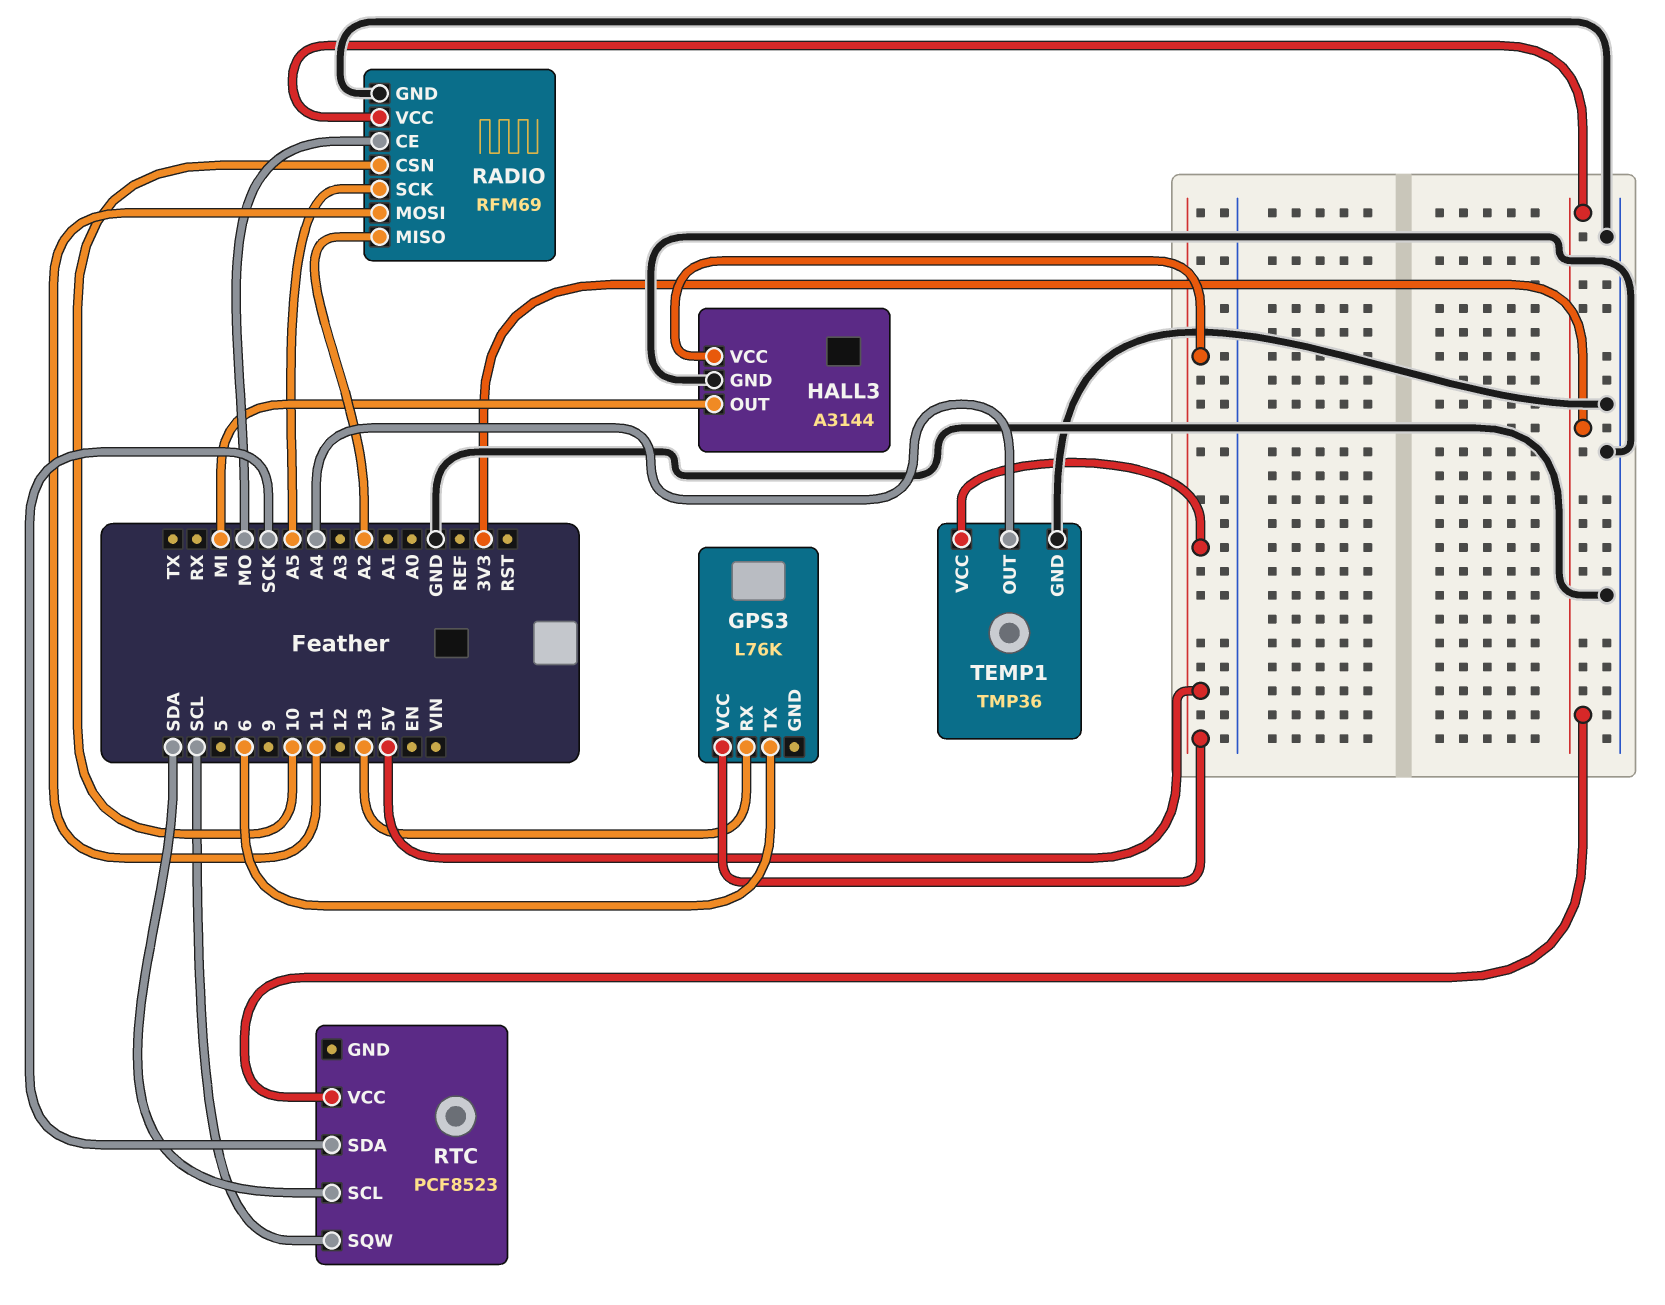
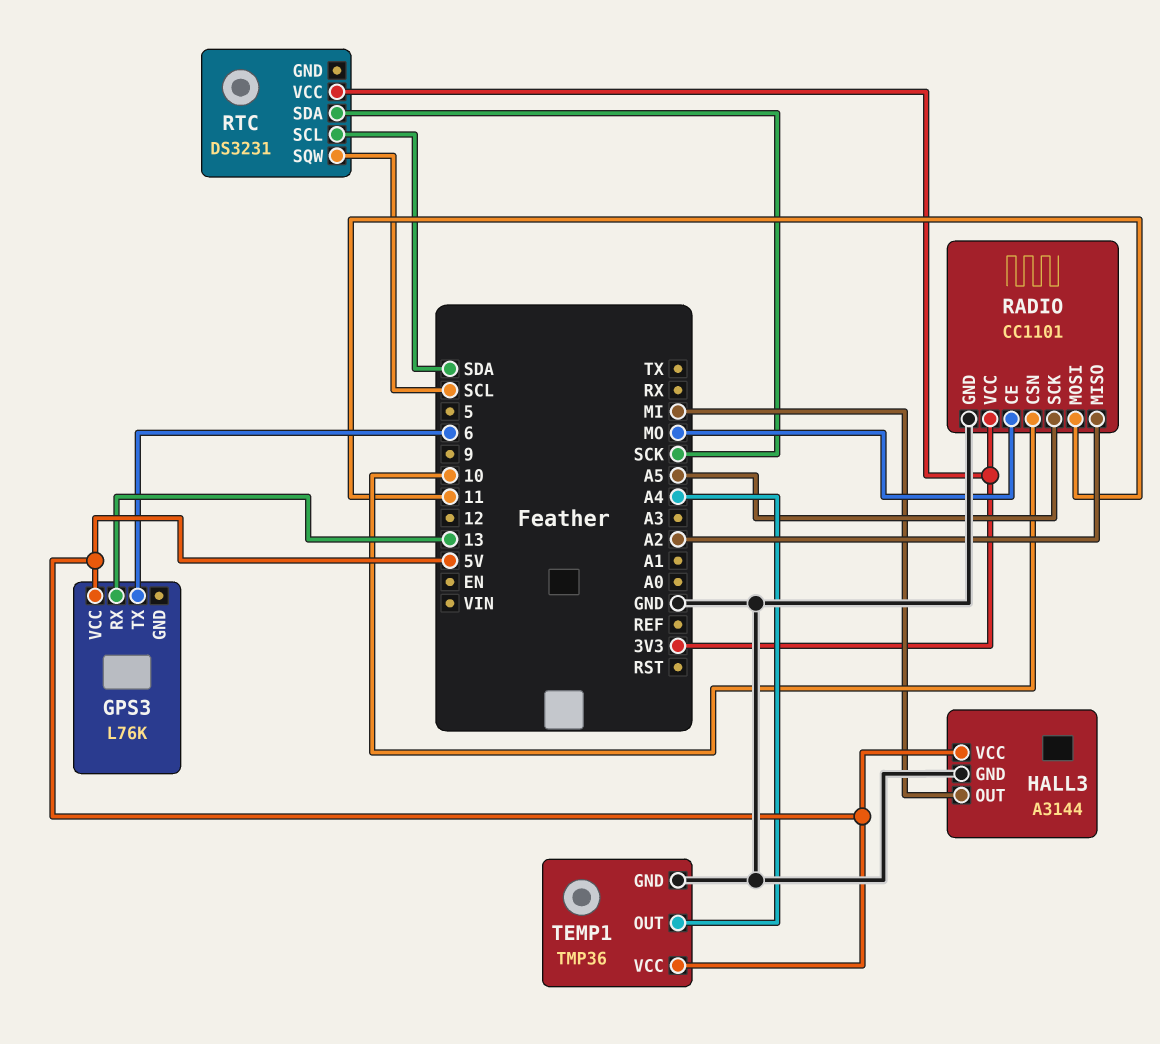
RADIO: RFM69 -> CC1101
RTC: PCF8523 -> DS3231

